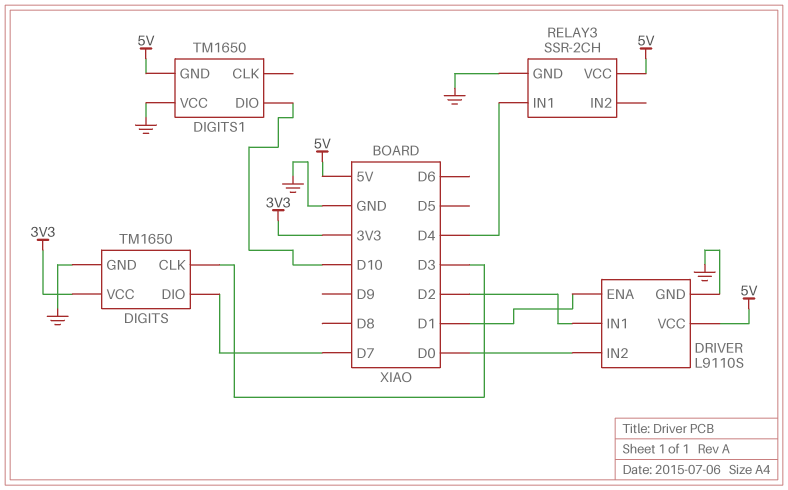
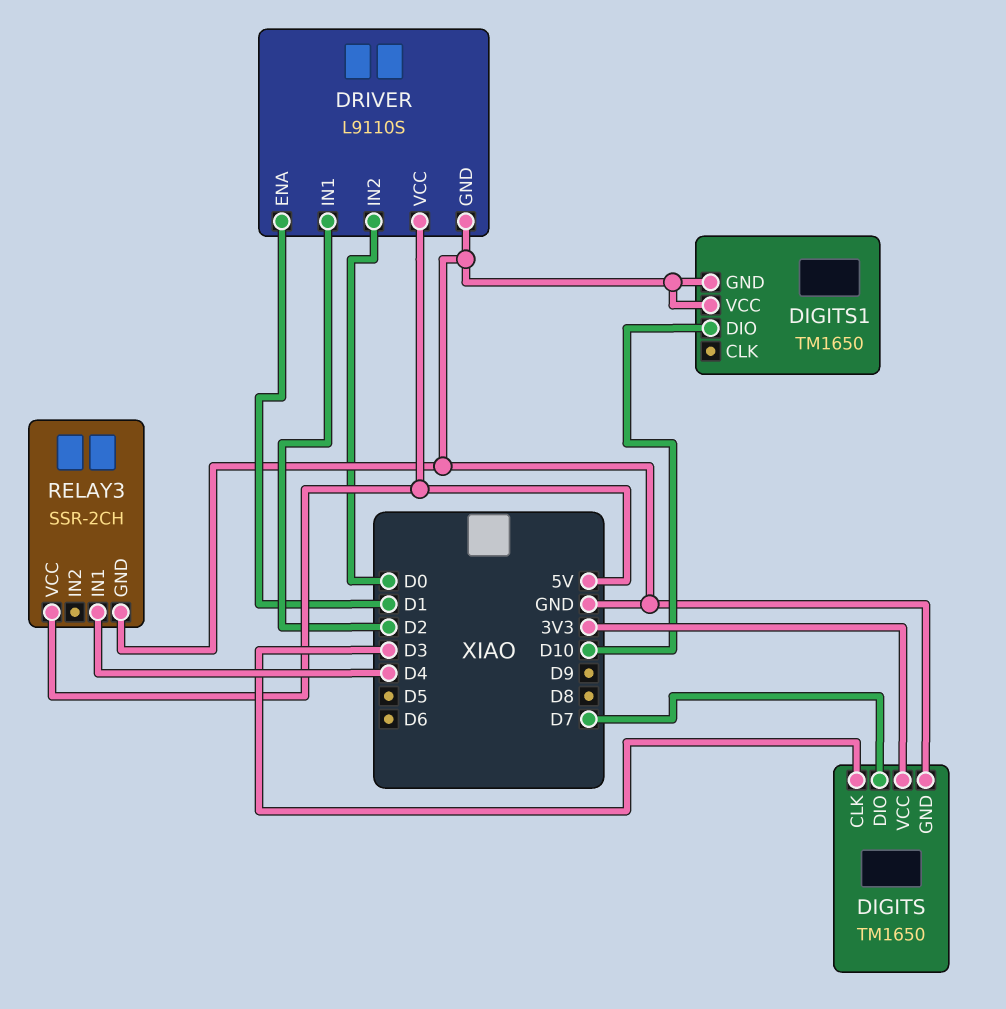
DIGITS1 pin GND: 5V -> GND

